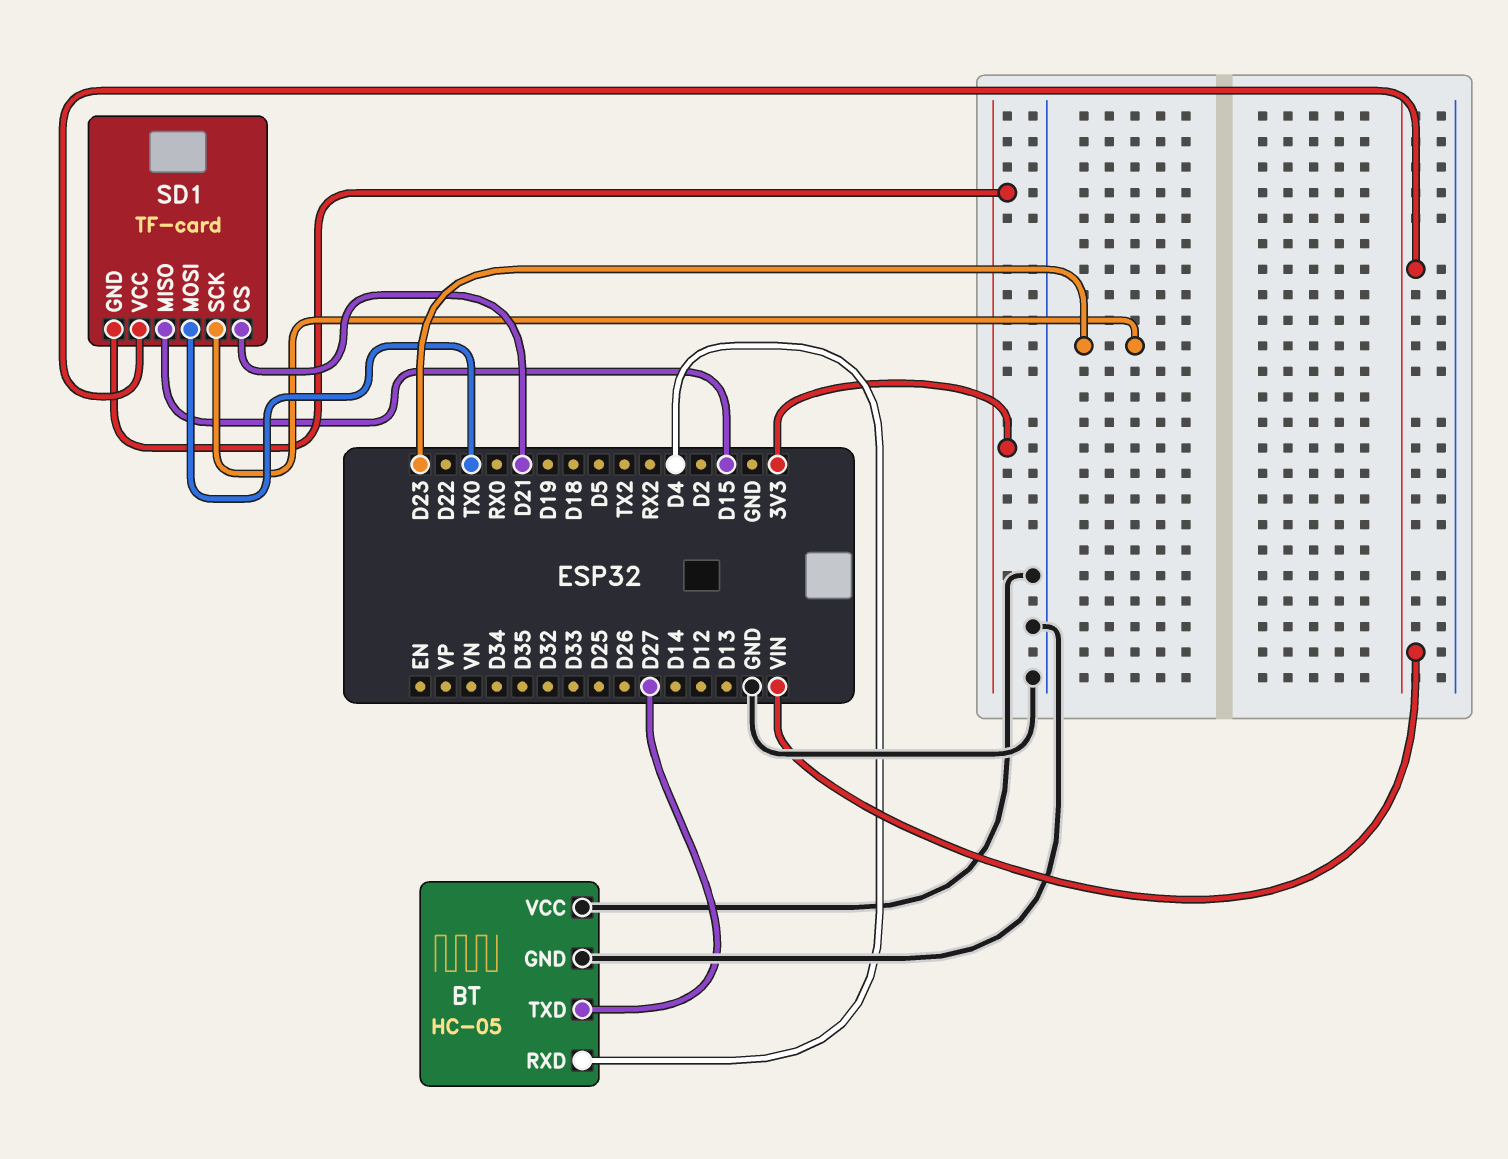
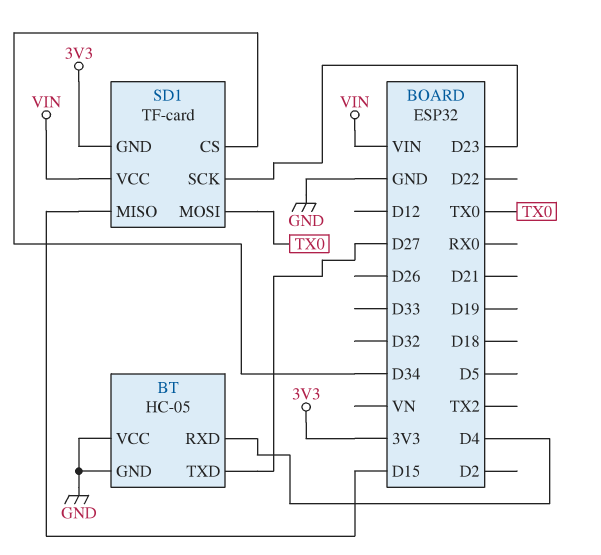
SD1 pin CS: D21 -> D34

